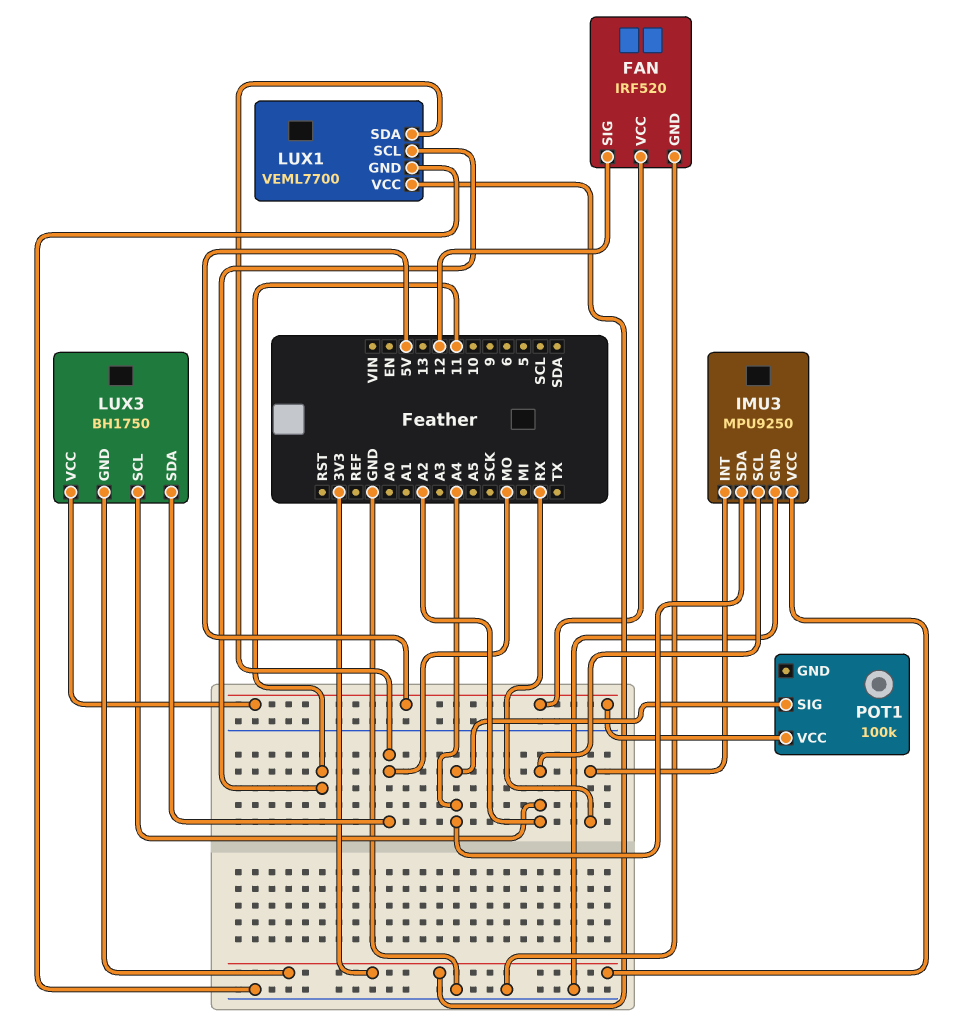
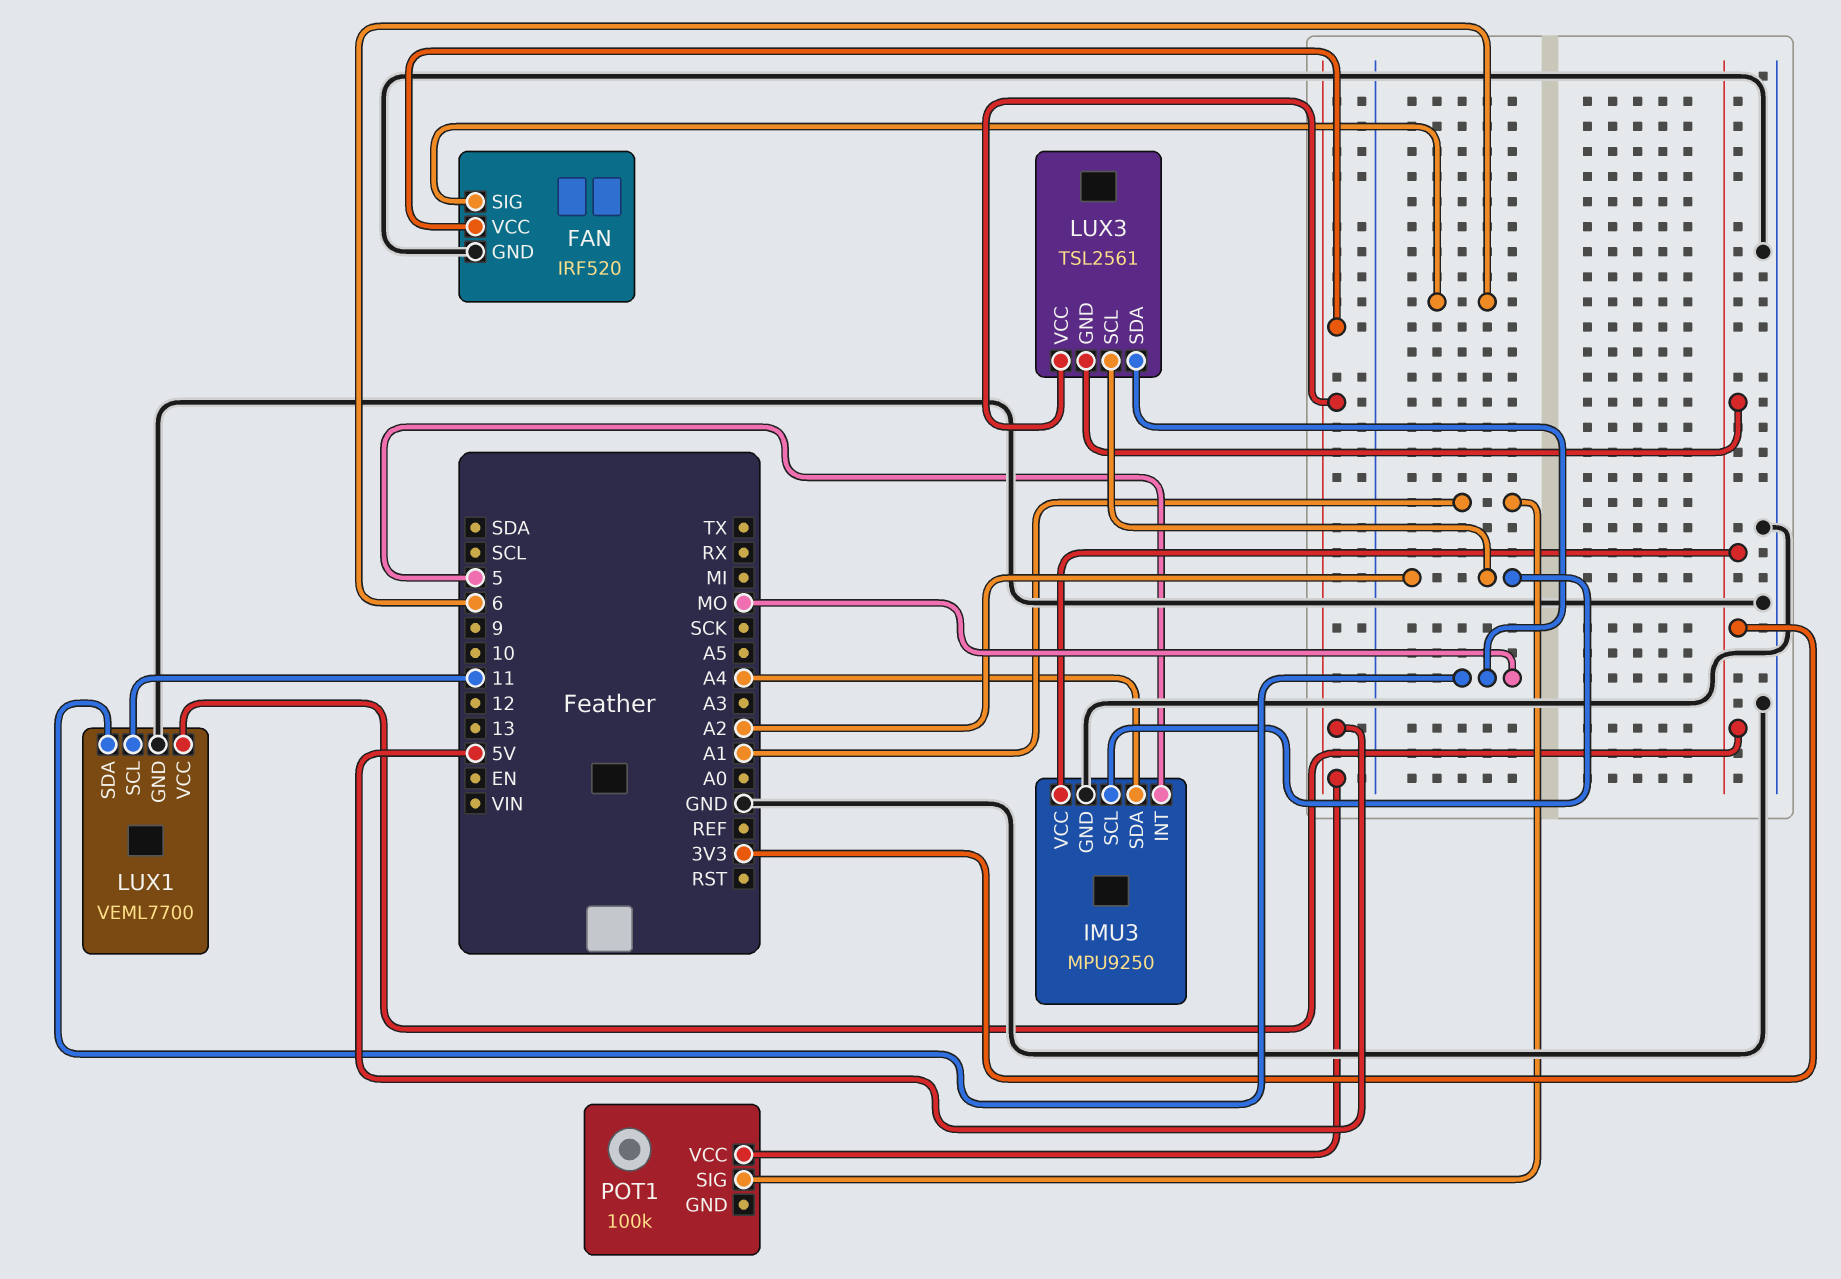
FAN pin SIG: 12 -> 6
IMU3 pin INT: RX -> 5
LUX3: BH1750 -> TSL2561
POT1 pin SIG: A4 -> A1

